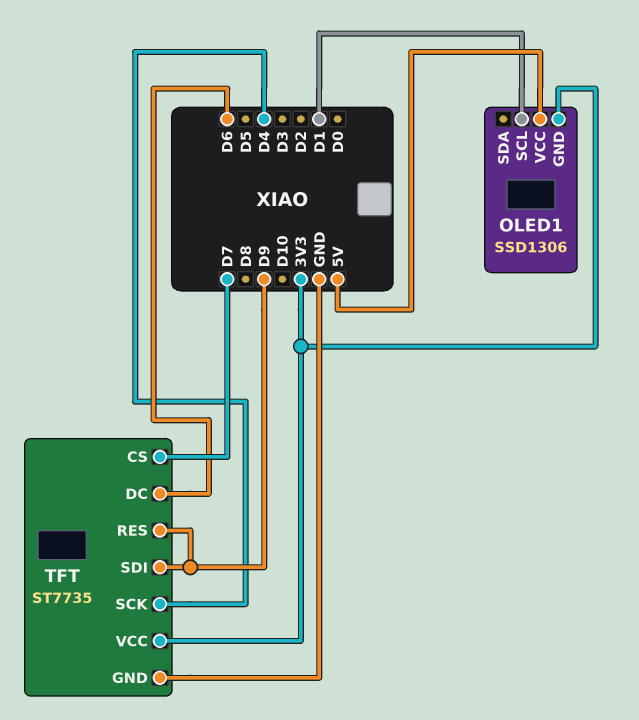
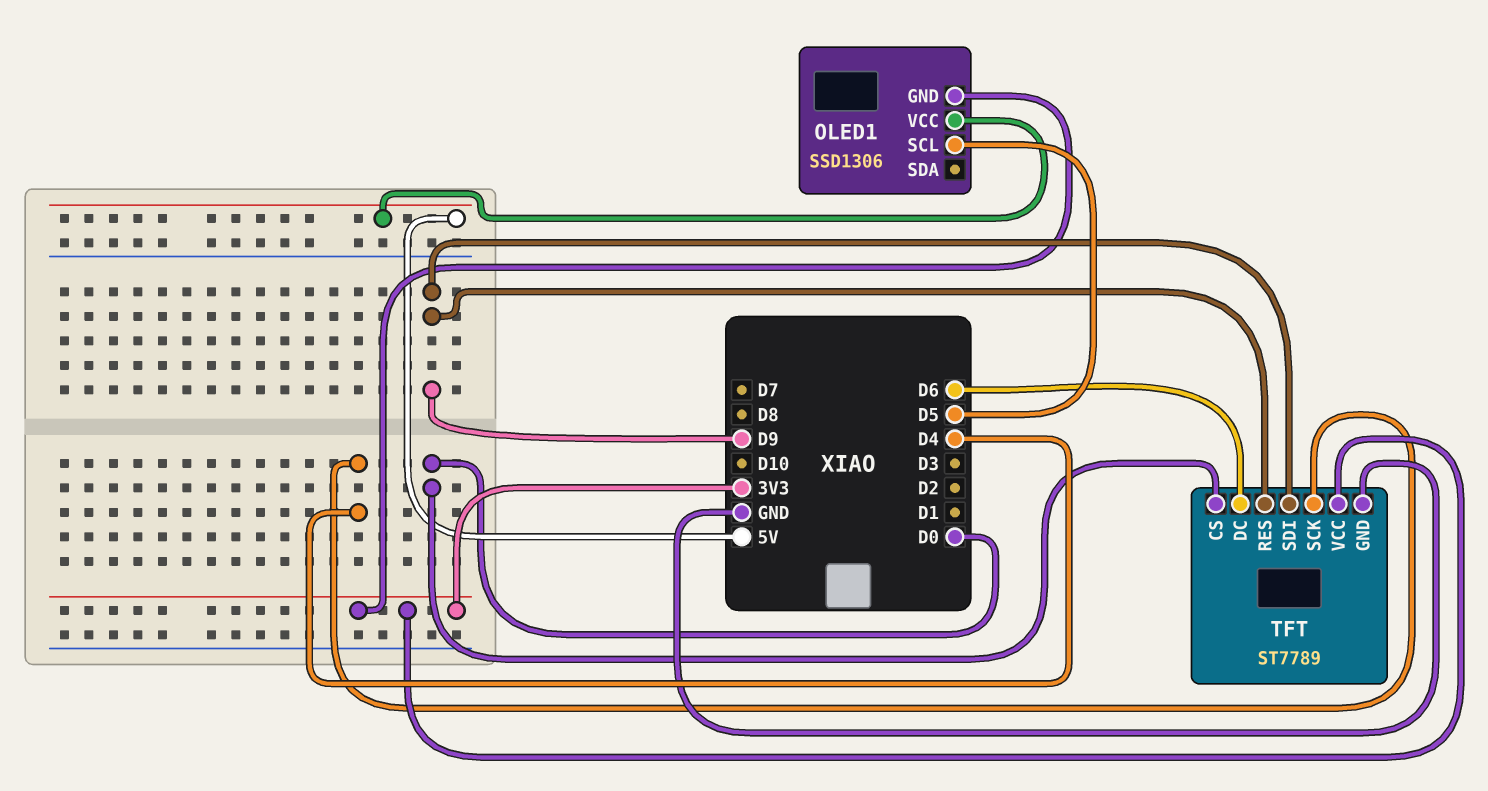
OLED1 pin SCL: D1 -> D5
TFT: ST7735 -> ST7789
TFT pin CS: D7 -> D0

